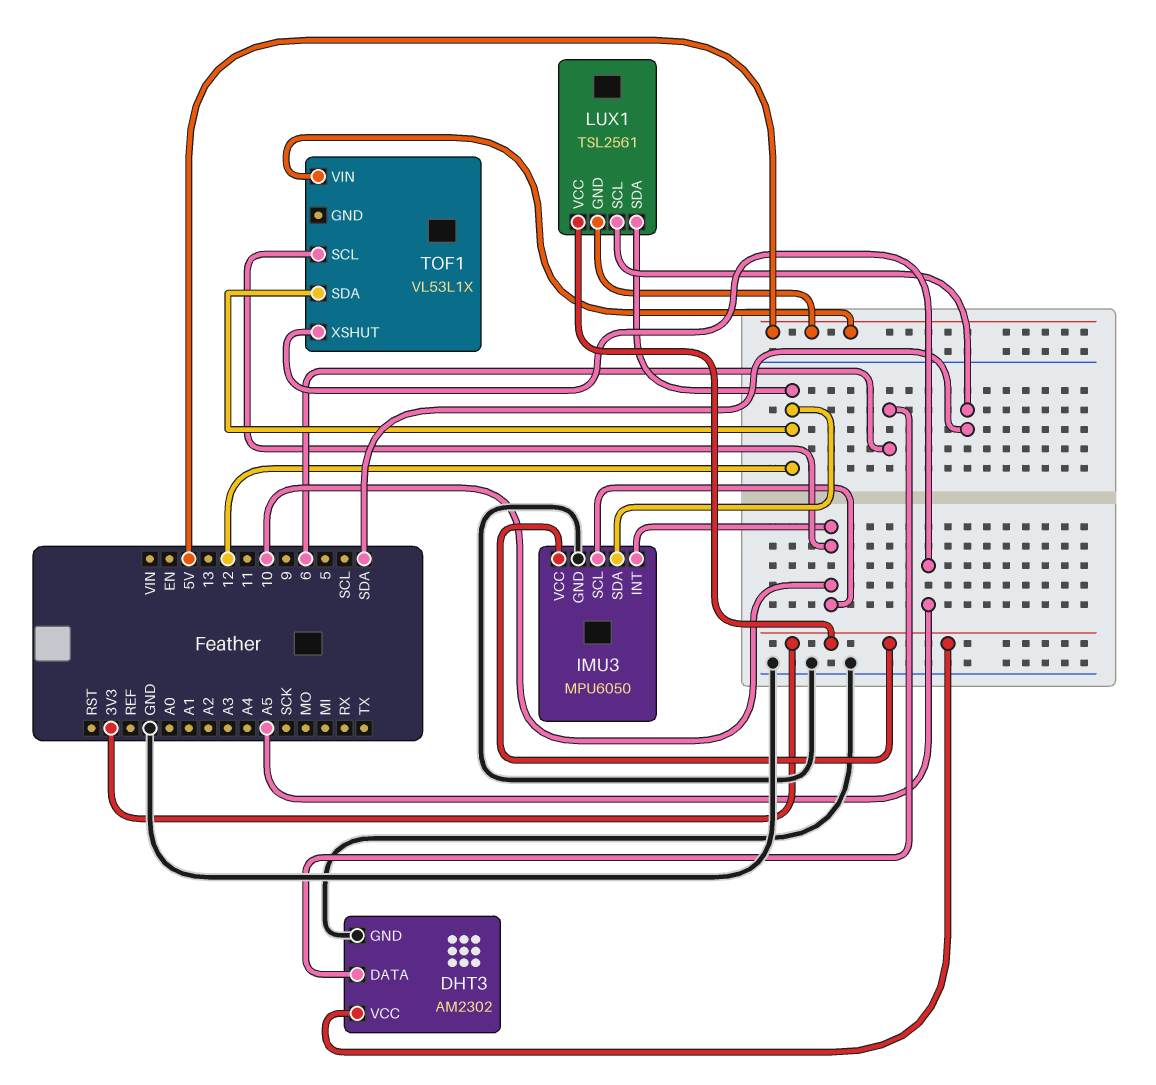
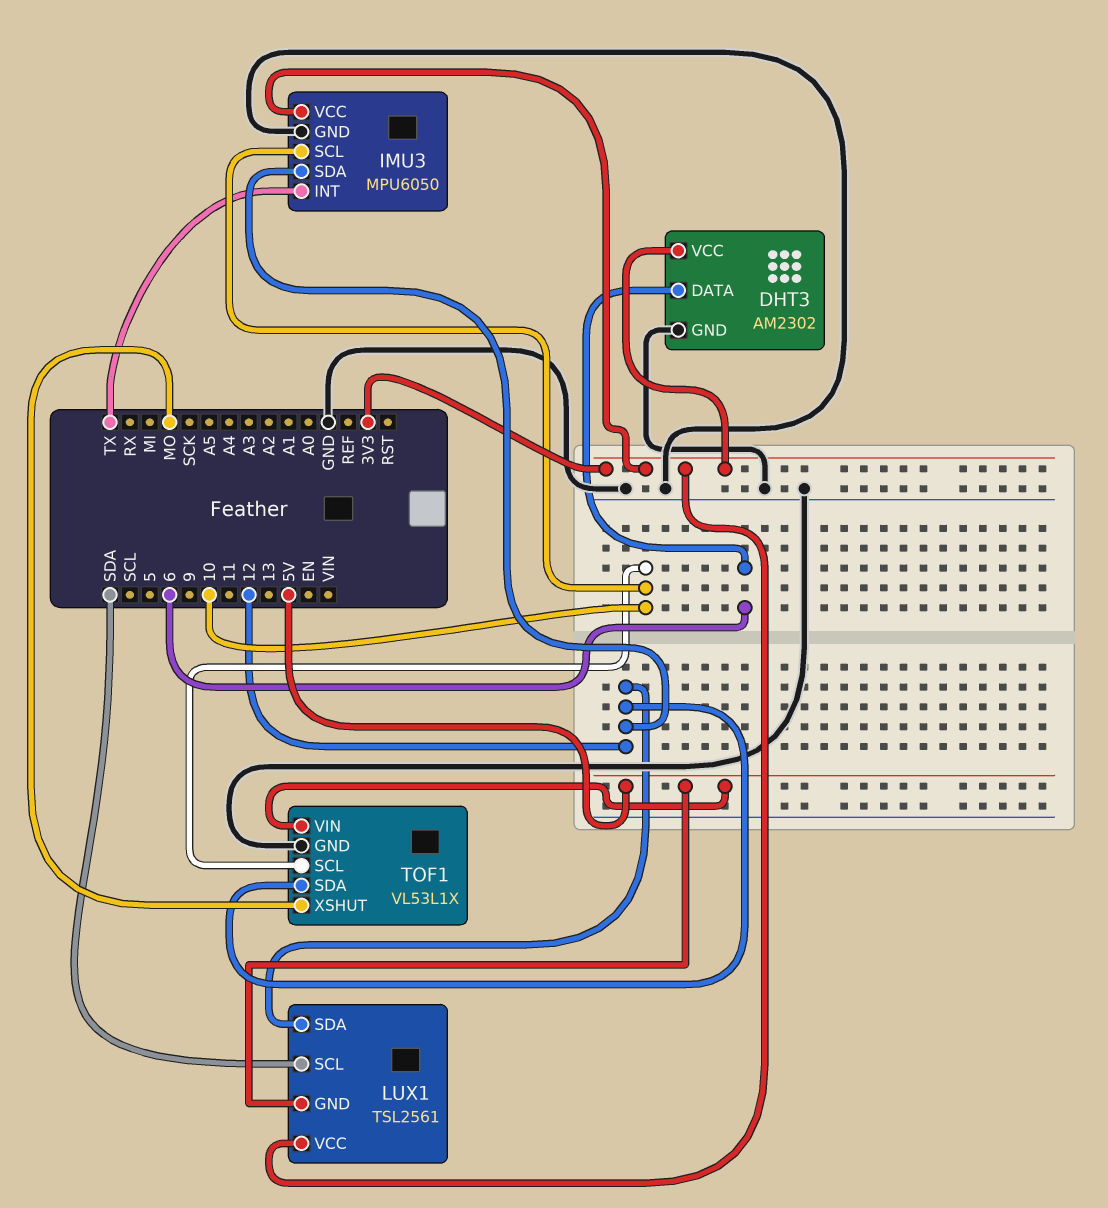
IMU3 pin INT: 10 -> TX
TOF1 pin GND: none -> GND
TOF1 pin XSHUT: A5 -> MO

